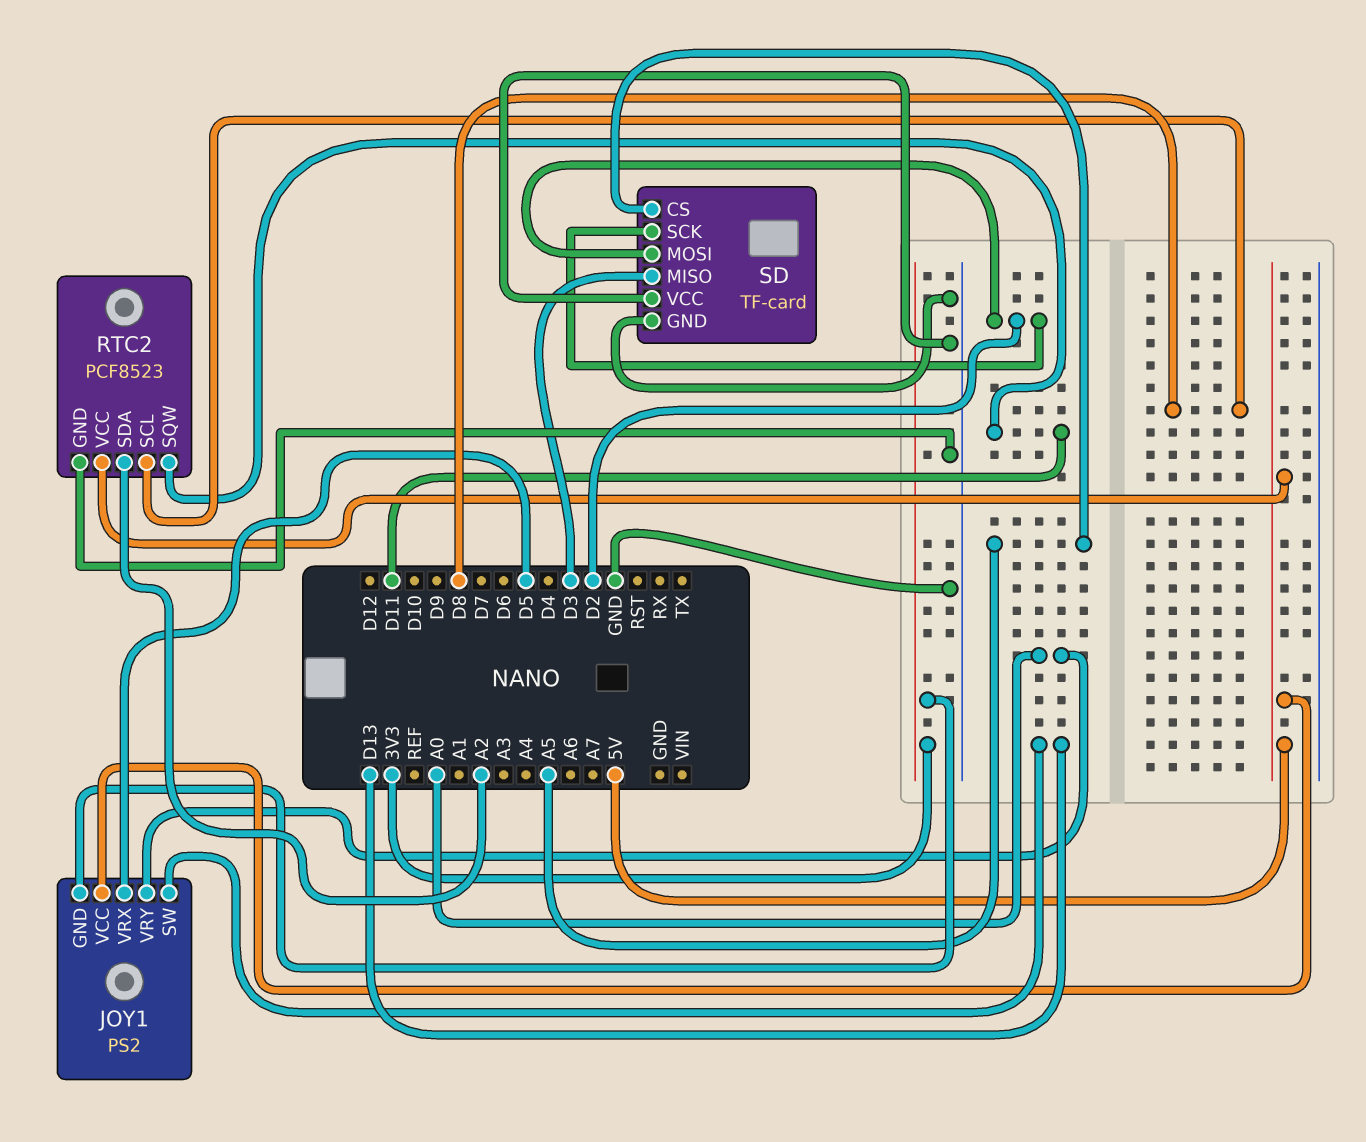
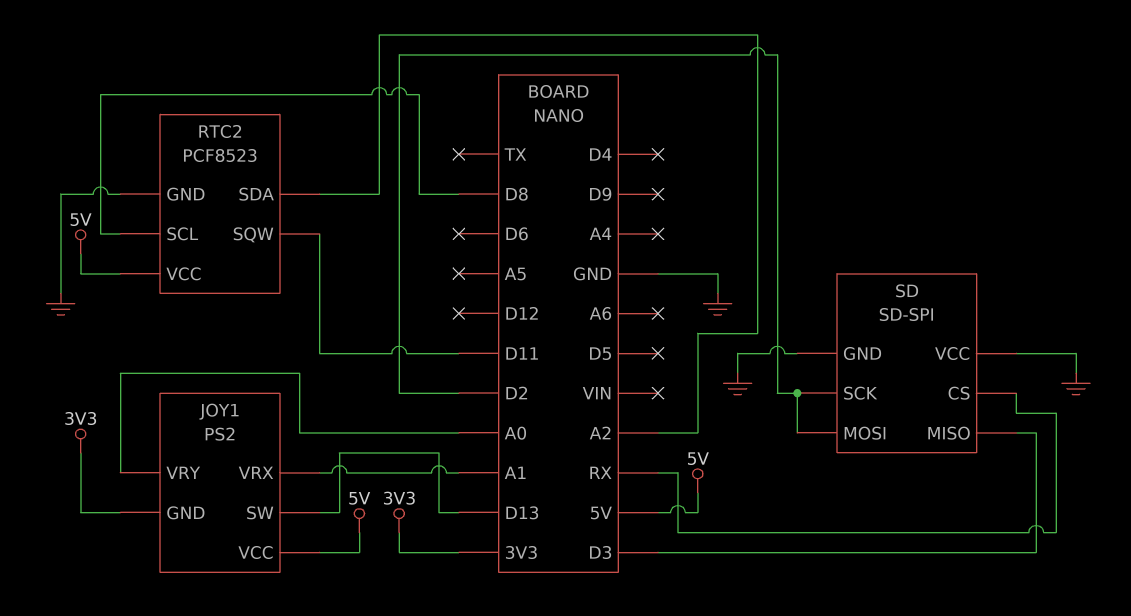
JOY1 pin VRX: D5 -> A1
SD: TF-card -> SD-SPI
SD pin CS: A5 -> RX

